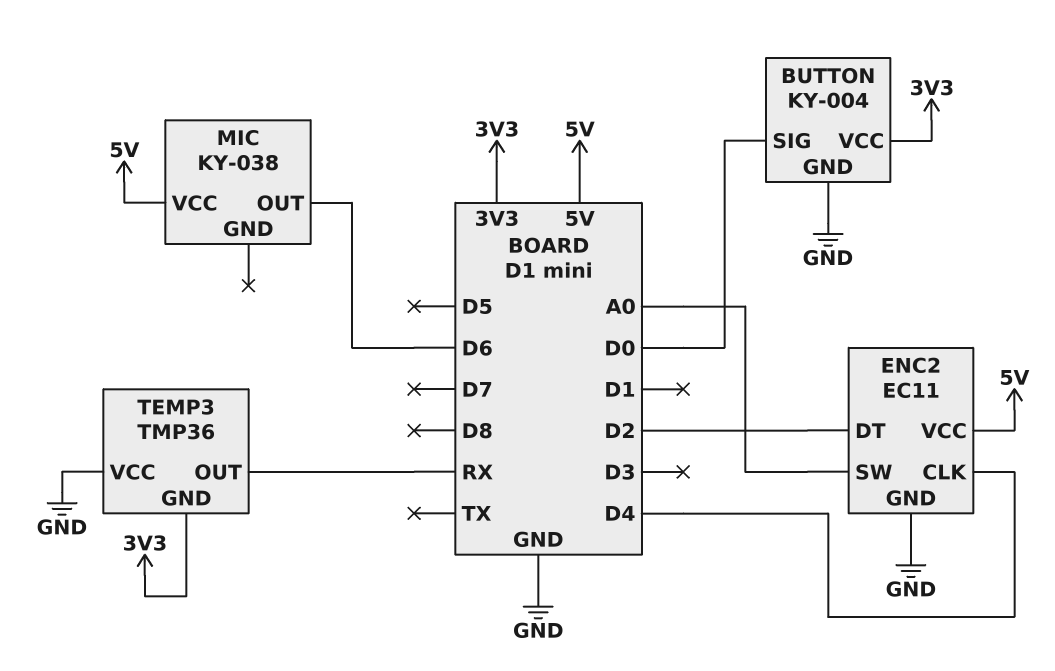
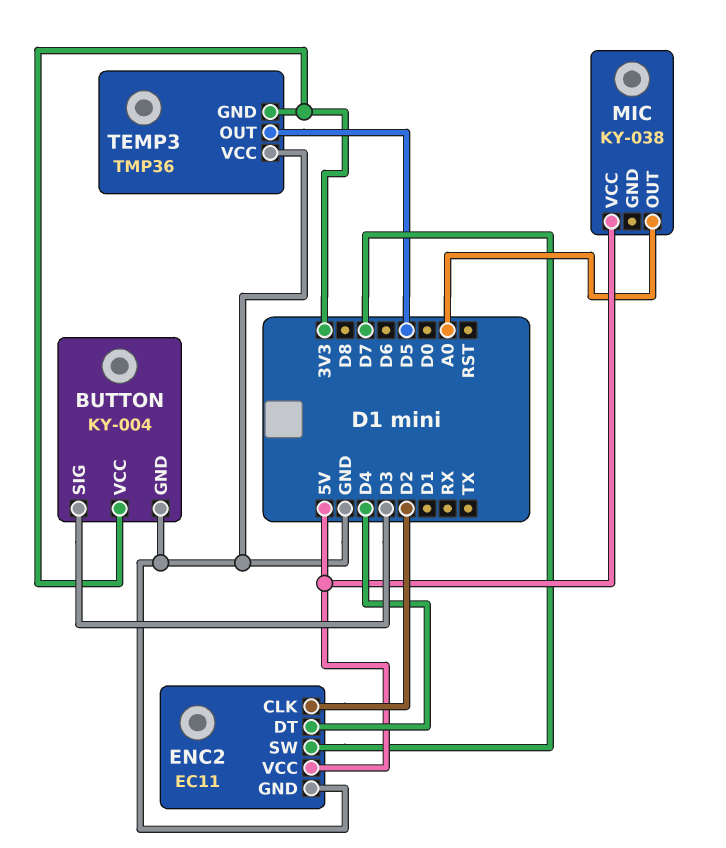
BUTTON pin SIG: D0 -> D3
ENC2 pin CLK: D4 -> D2
ENC2 pin DT: D2 -> D4
ENC2 pin SW: A0 -> D7
MIC pin OUT: D6 -> A0
TEMP3 pin OUT: RX -> D5

